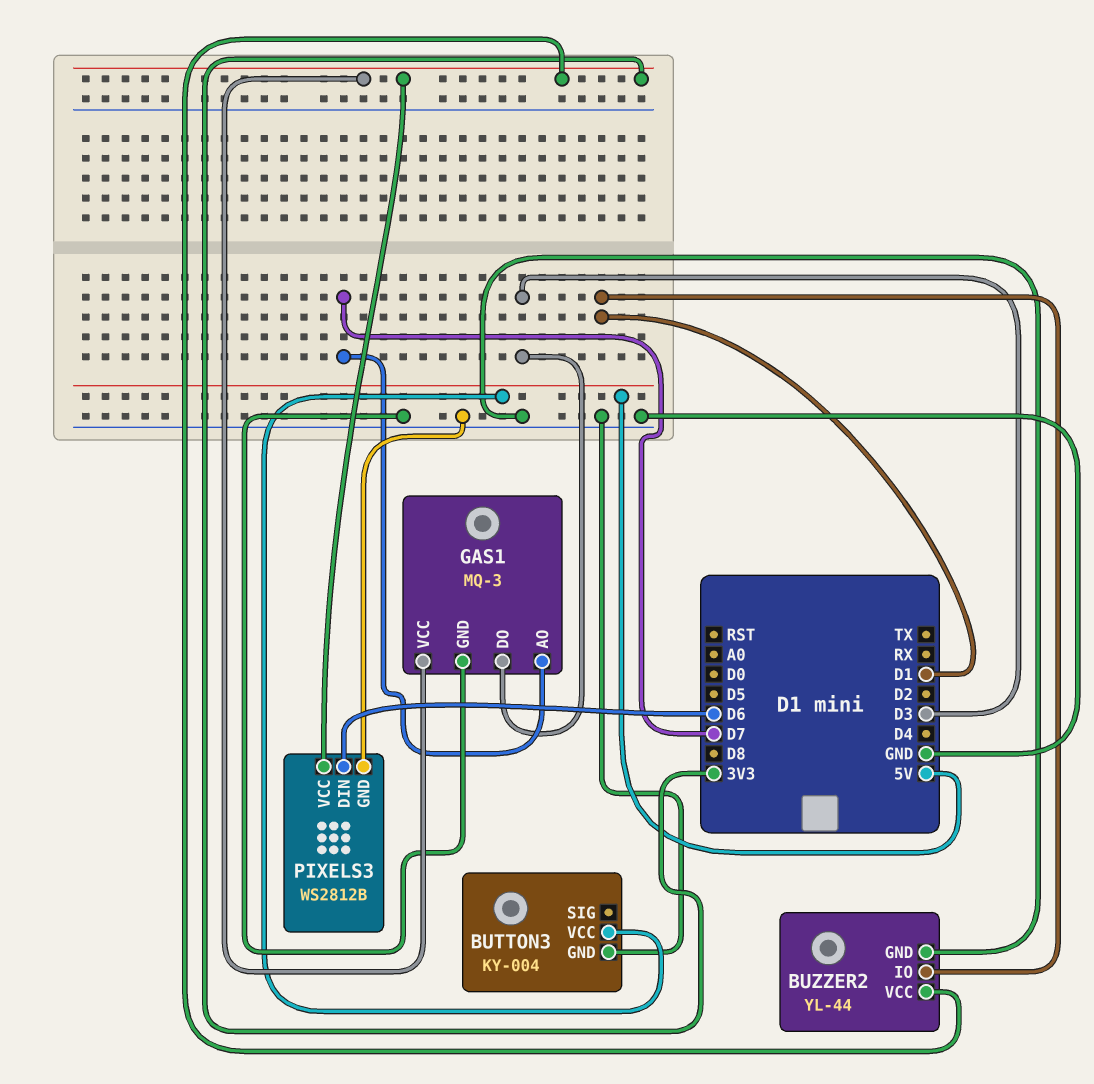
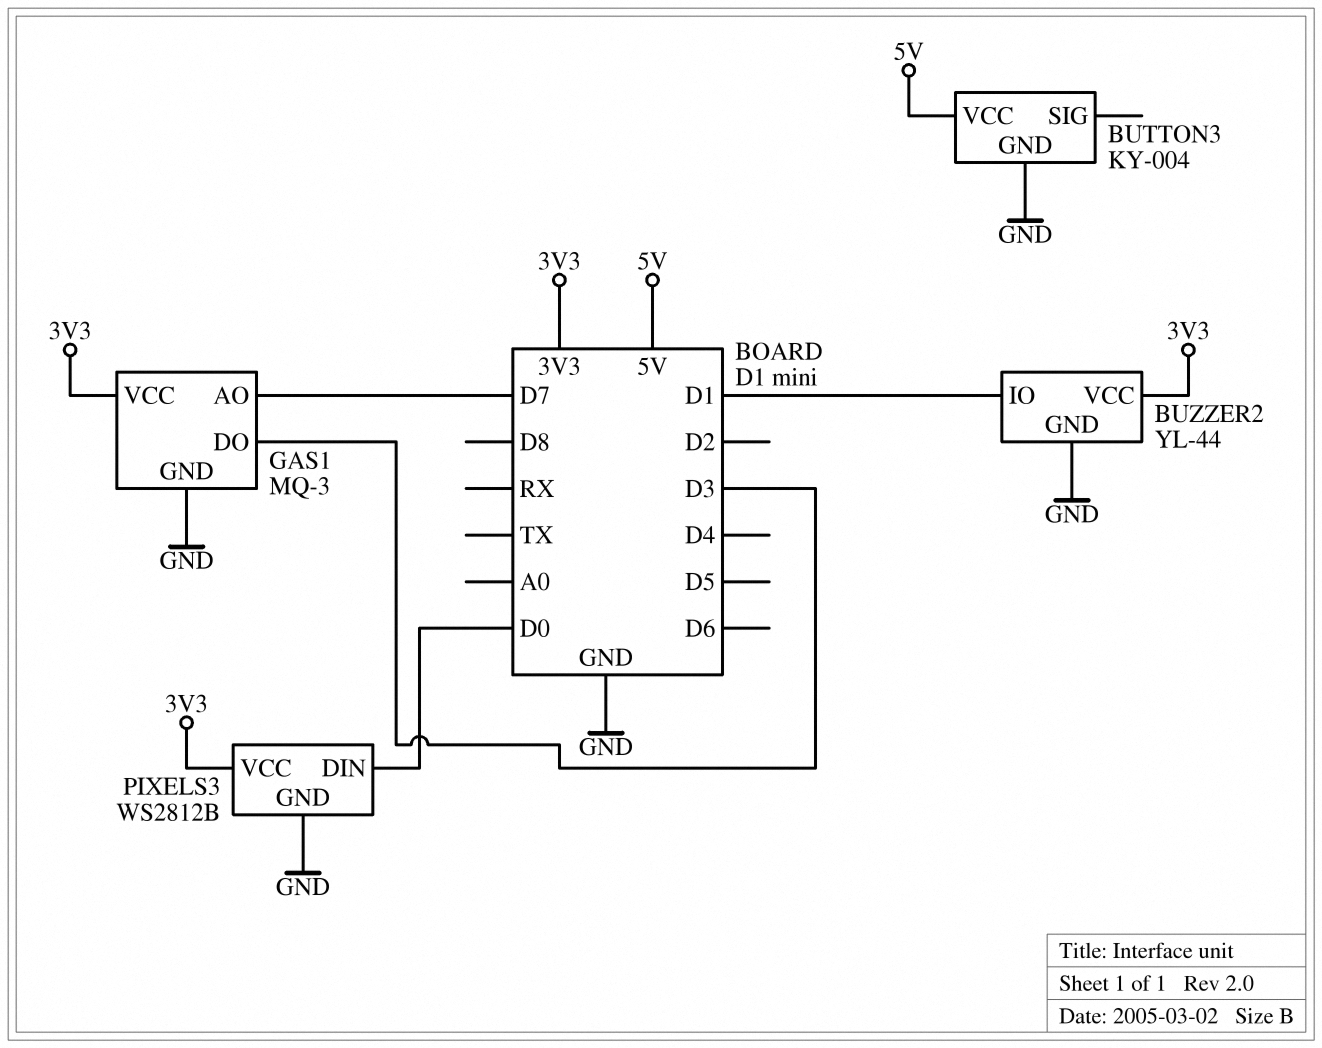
PIXELS3 pin DIN: D6 -> D0

